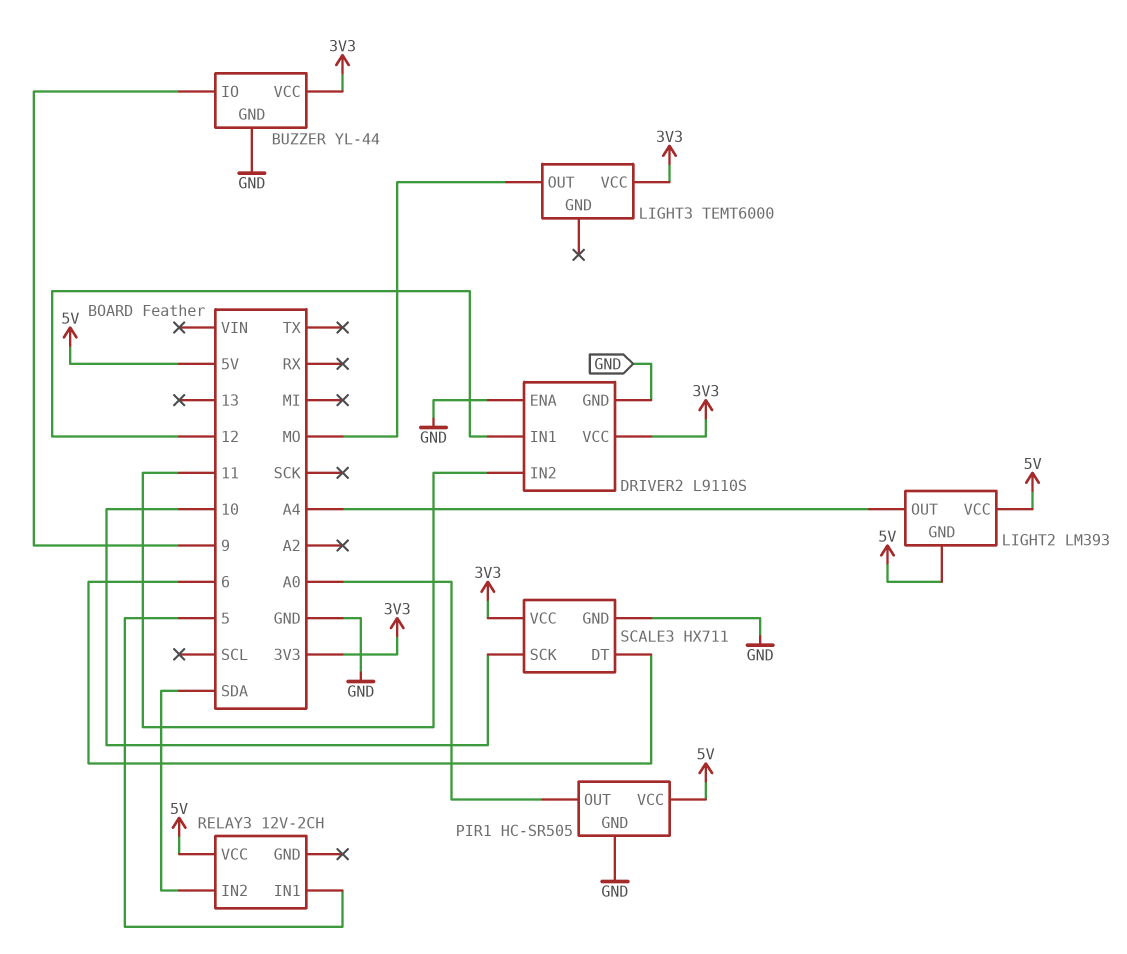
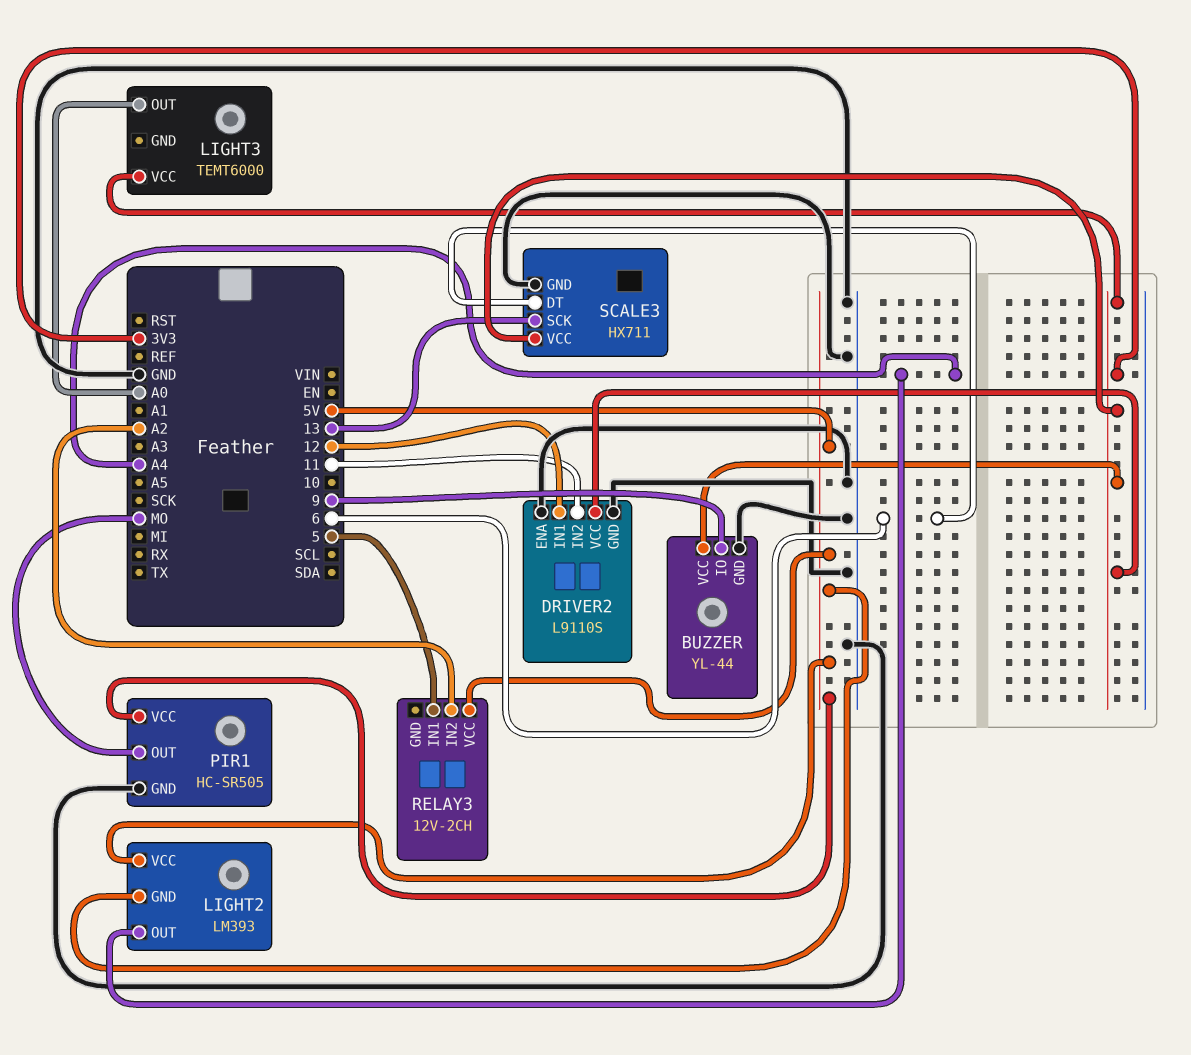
LIGHT3 pin OUT: MO -> A0
PIR1 pin OUT: A0 -> MO
RELAY3 pin IN2: SDA -> A2
SCALE3 pin SCK: 10 -> 13

